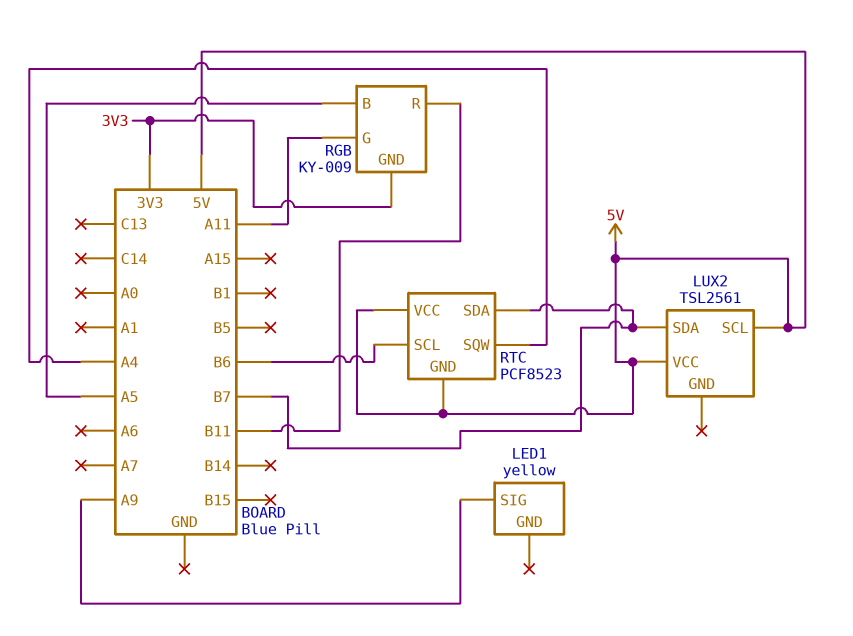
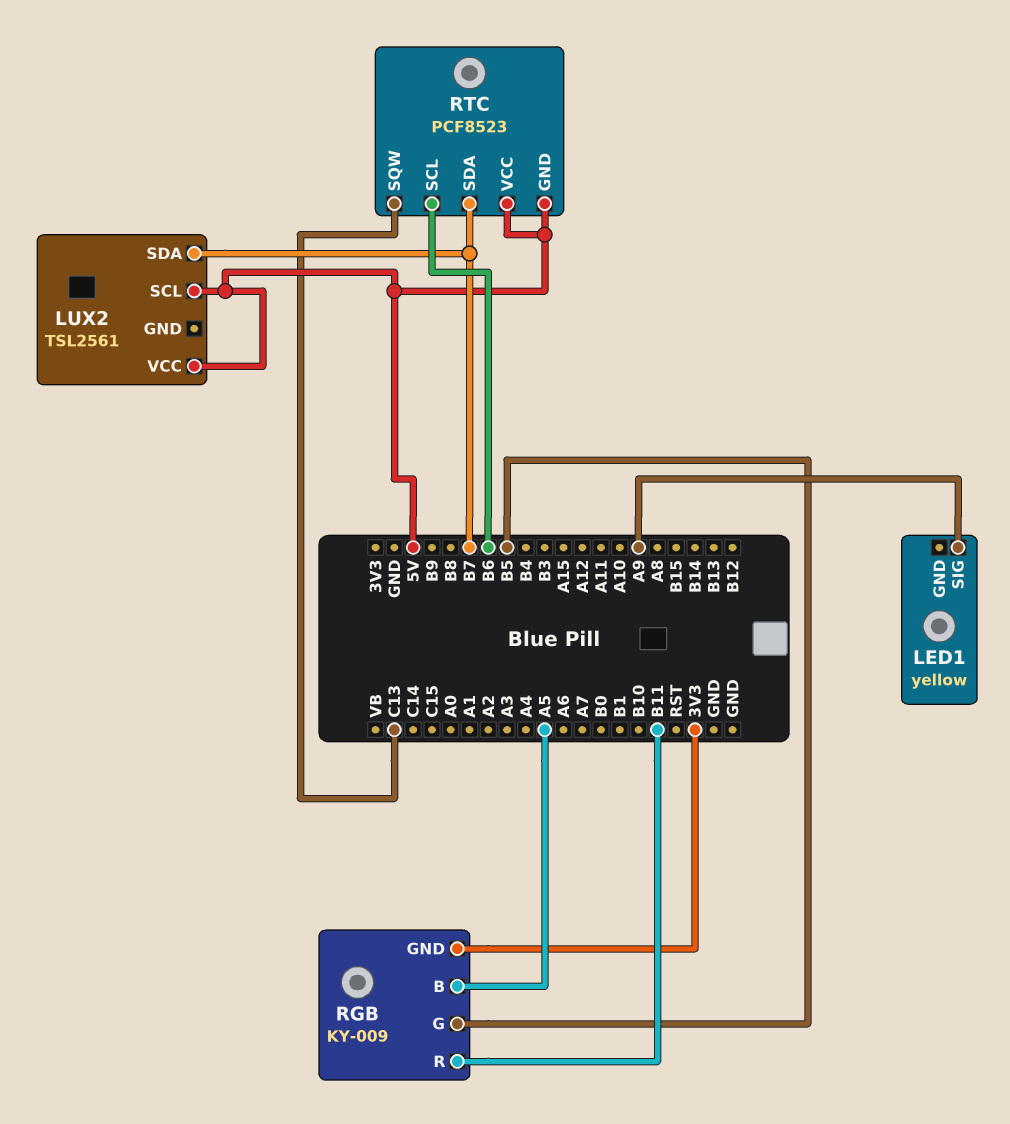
RGB pin G: A11 -> B5
RTC pin SQW: A4 -> C13

